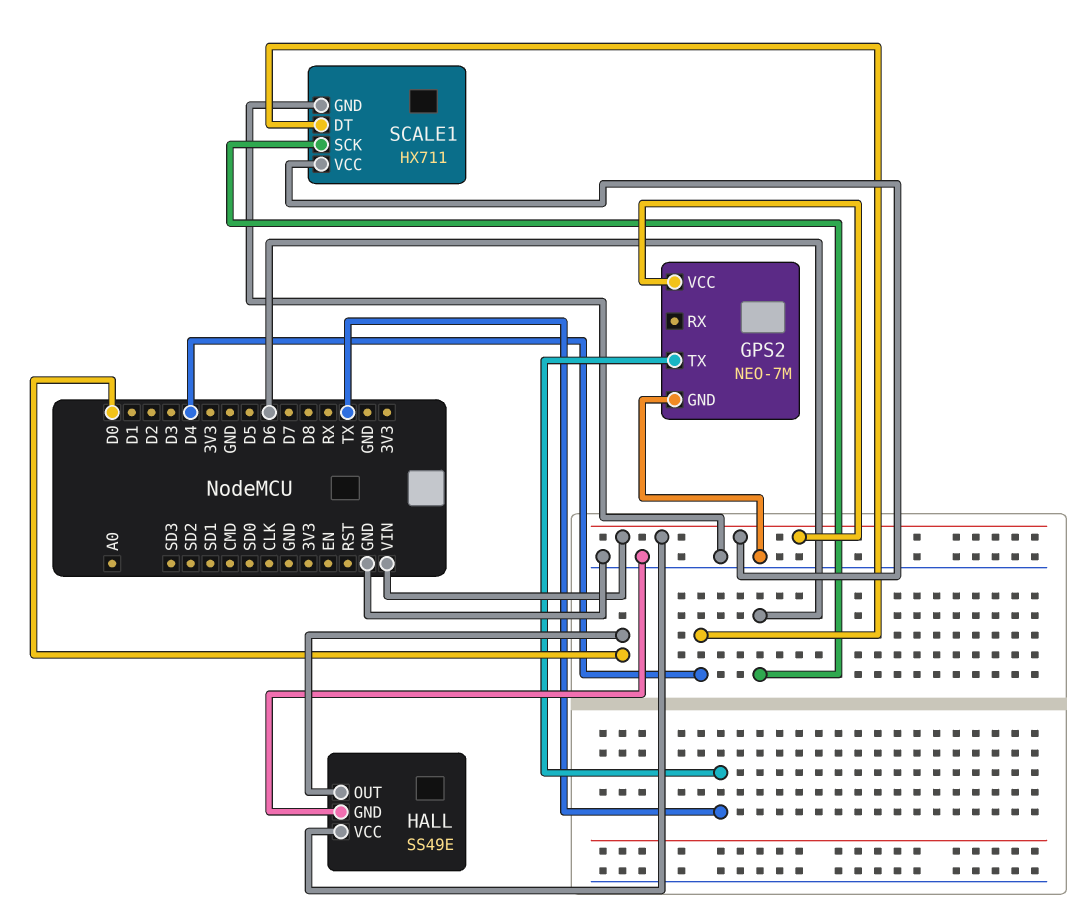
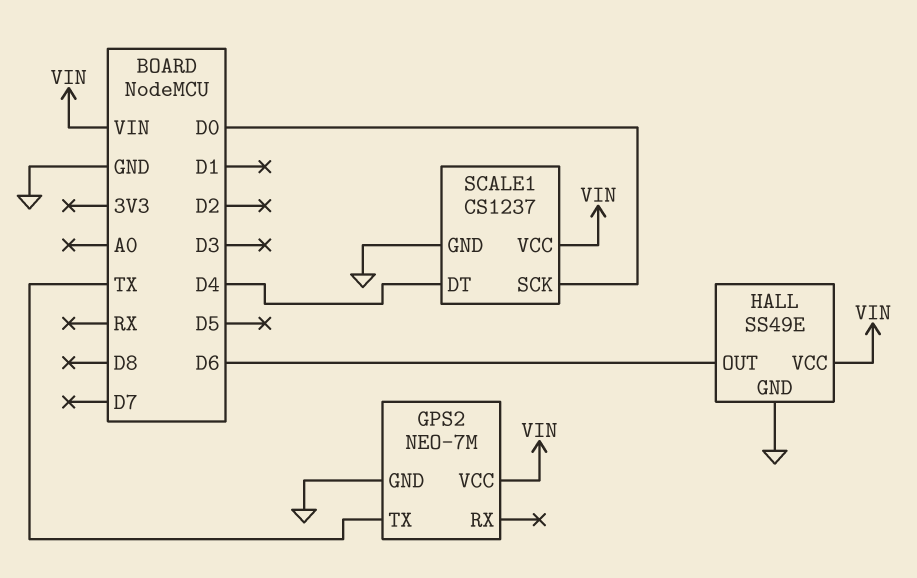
HALL pin OUT: D0 -> D6
SCALE1: HX711 -> CS1237
SCALE1 pin SCK: D6 -> D0

